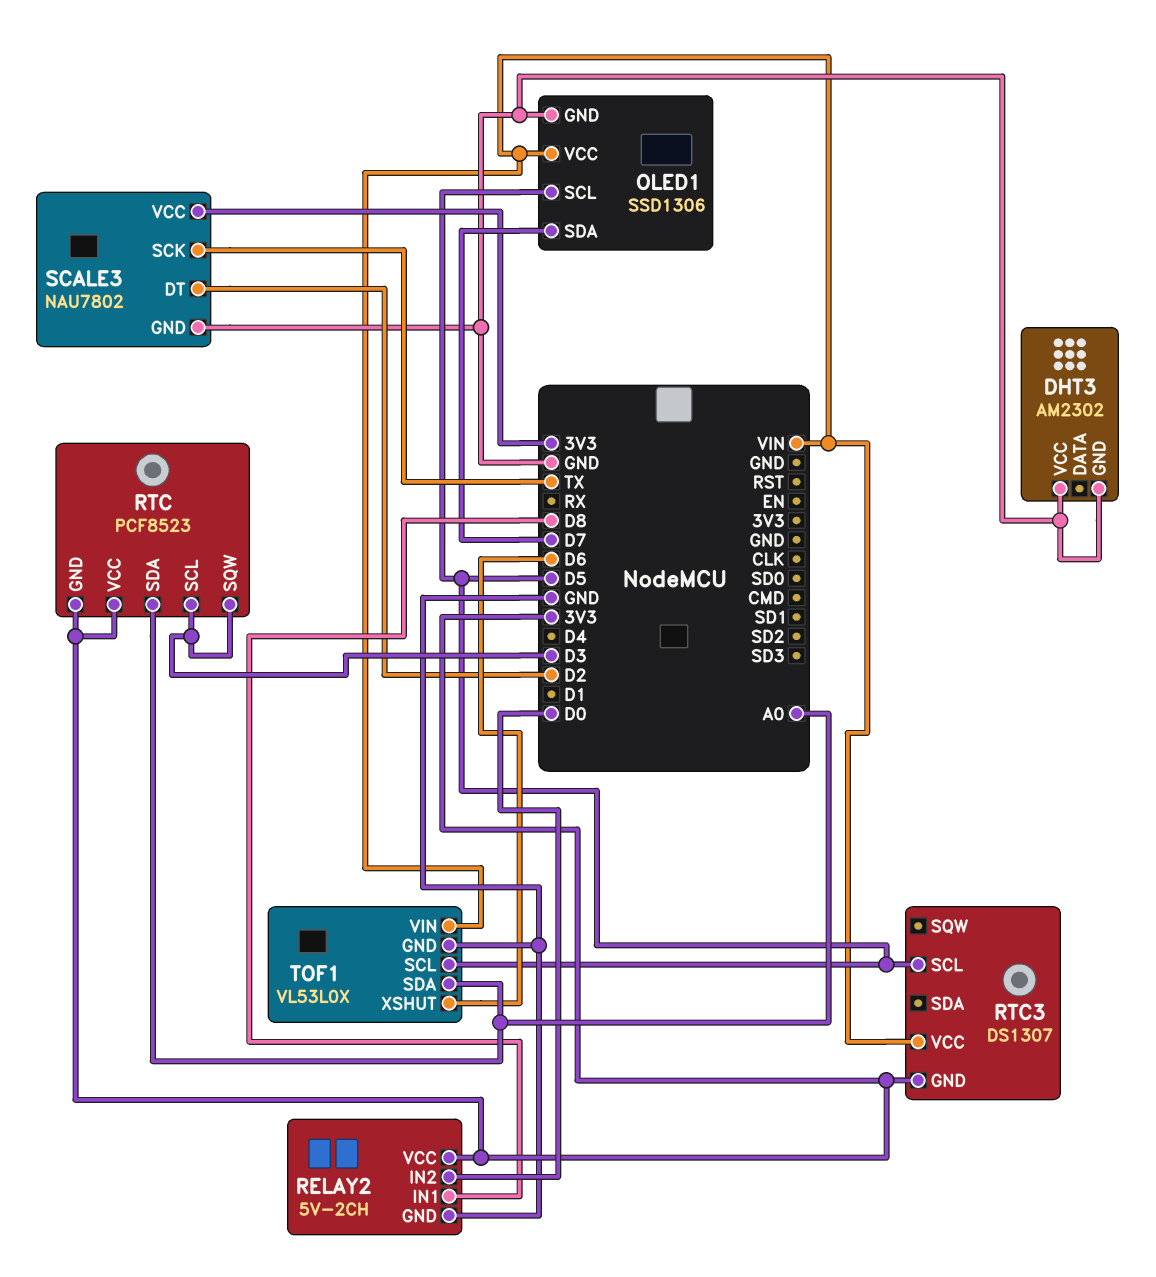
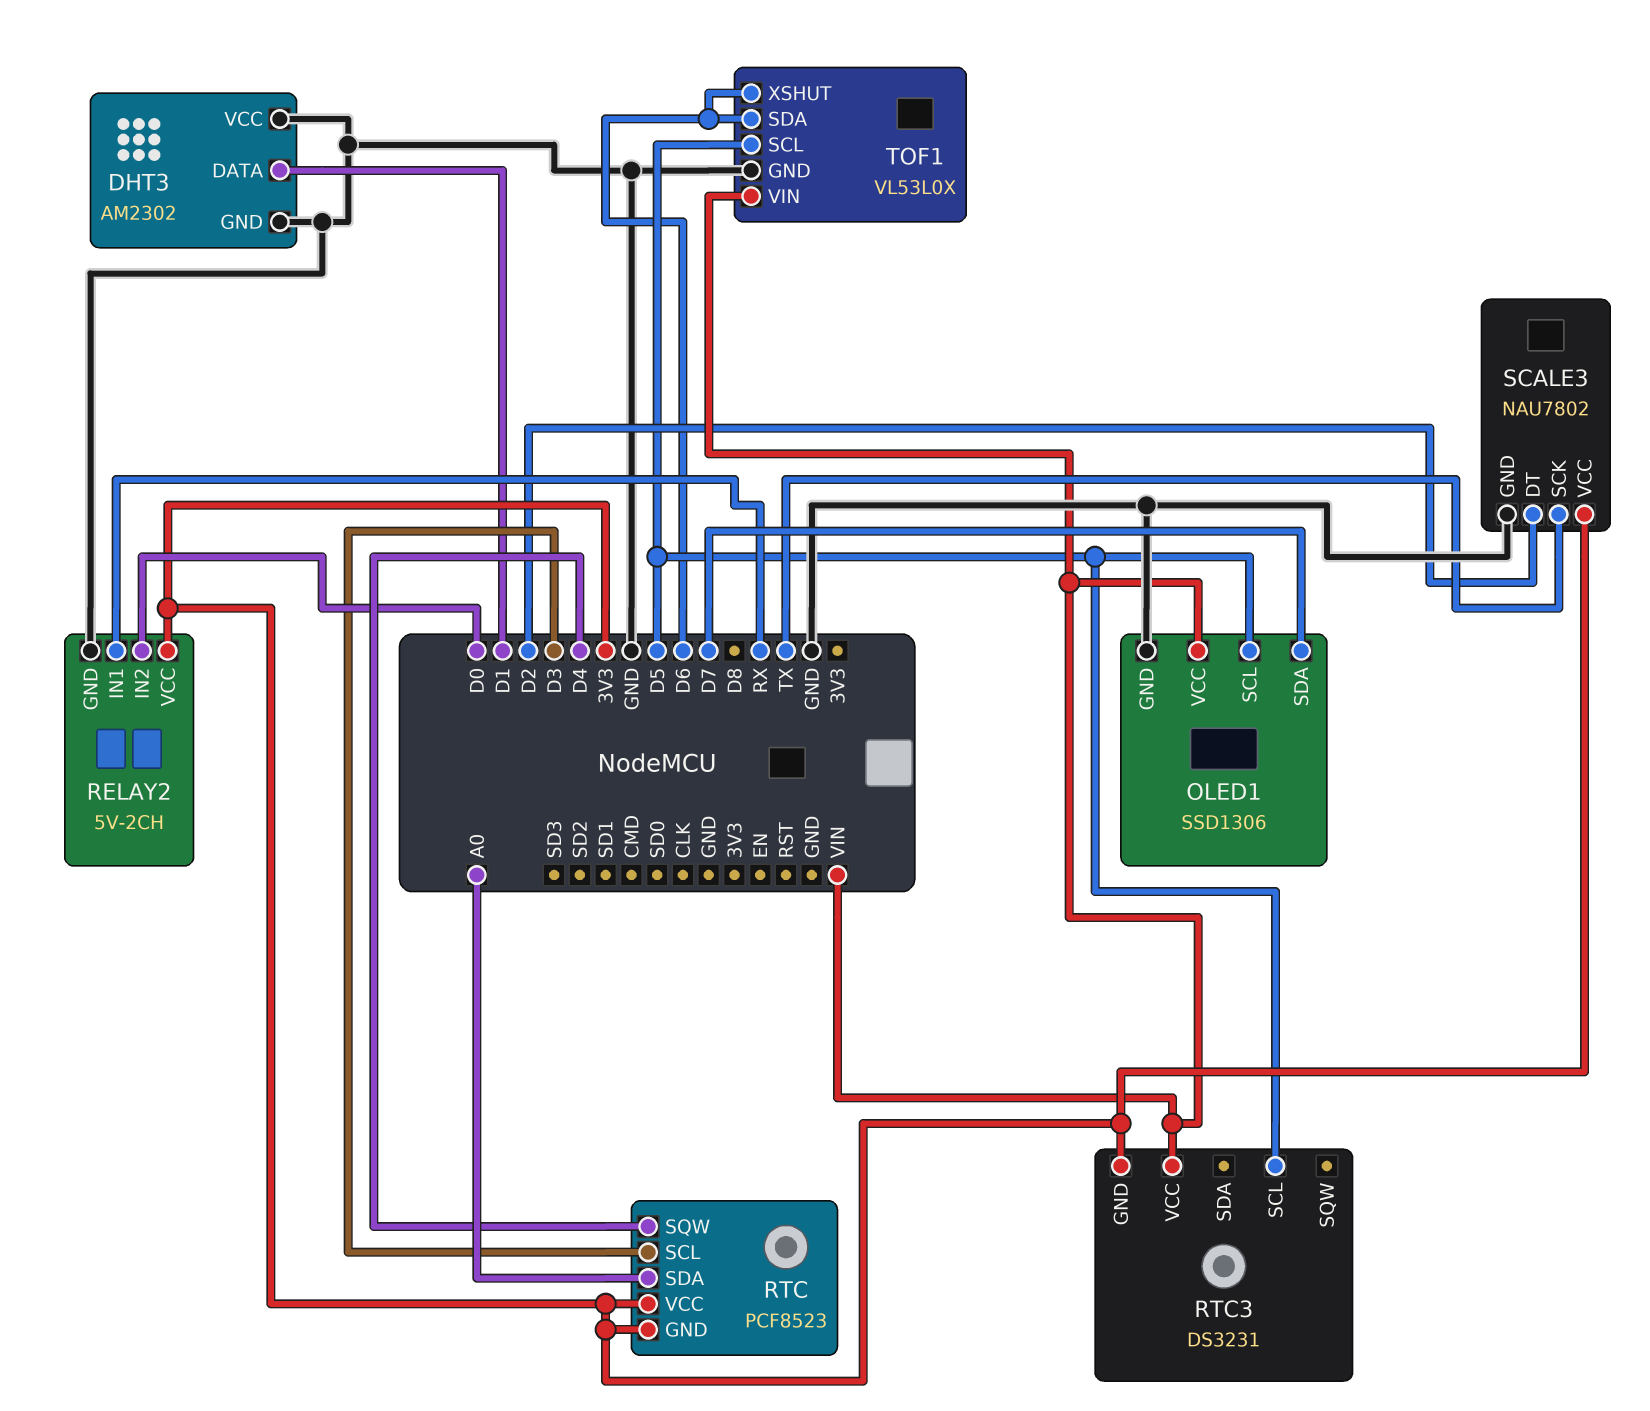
DHT3 pin DATA: none -> D1
RELAY2 pin IN1: D8 -> RX
RTC pin SQW: D3 -> D4
RTC3: DS1307 -> DS3231
TOF1 pin SDA: A0 -> D6

